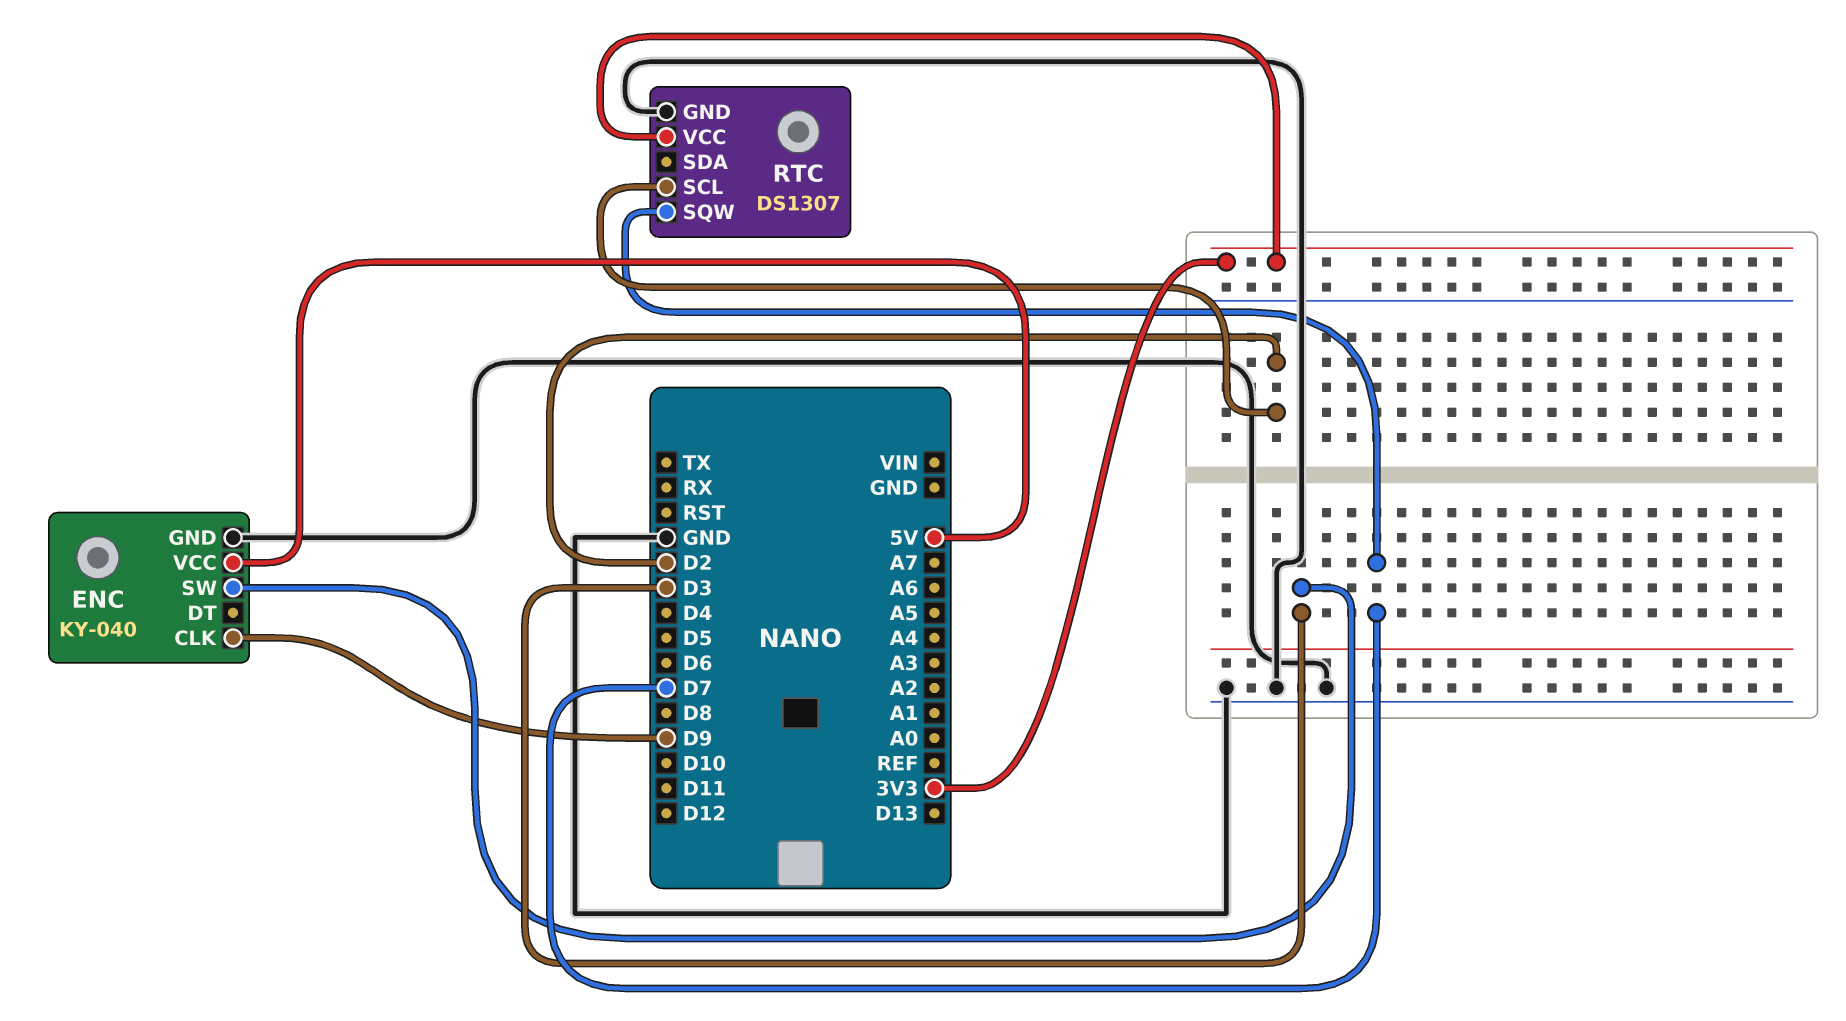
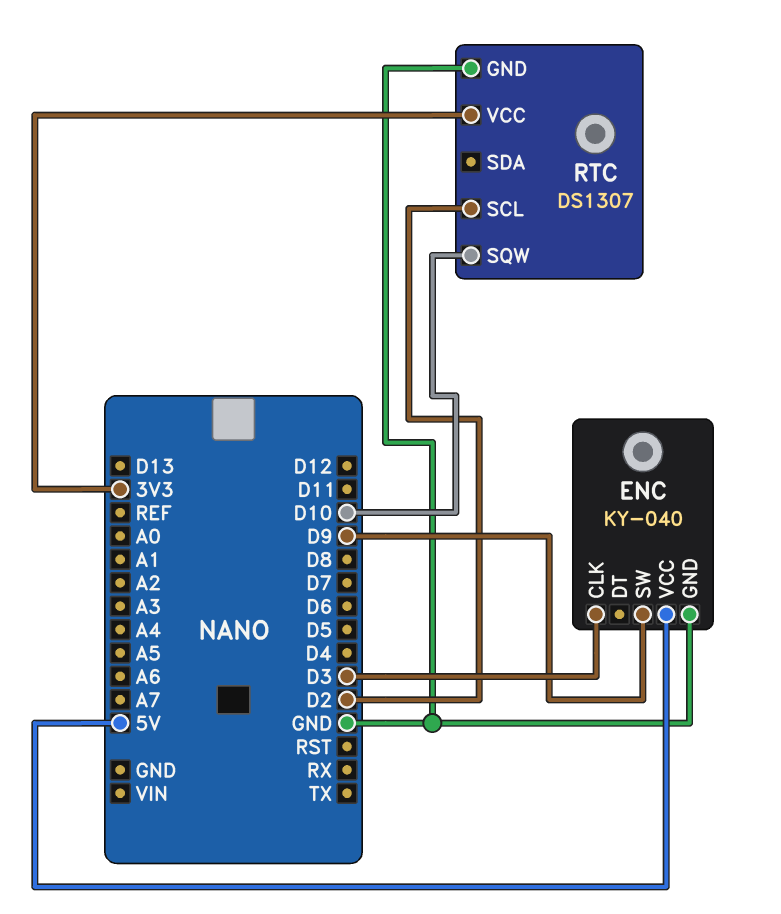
ENC pin CLK: D9 -> D3
ENC pin SW: D3 -> D9
RTC pin SQW: D7 -> D10

